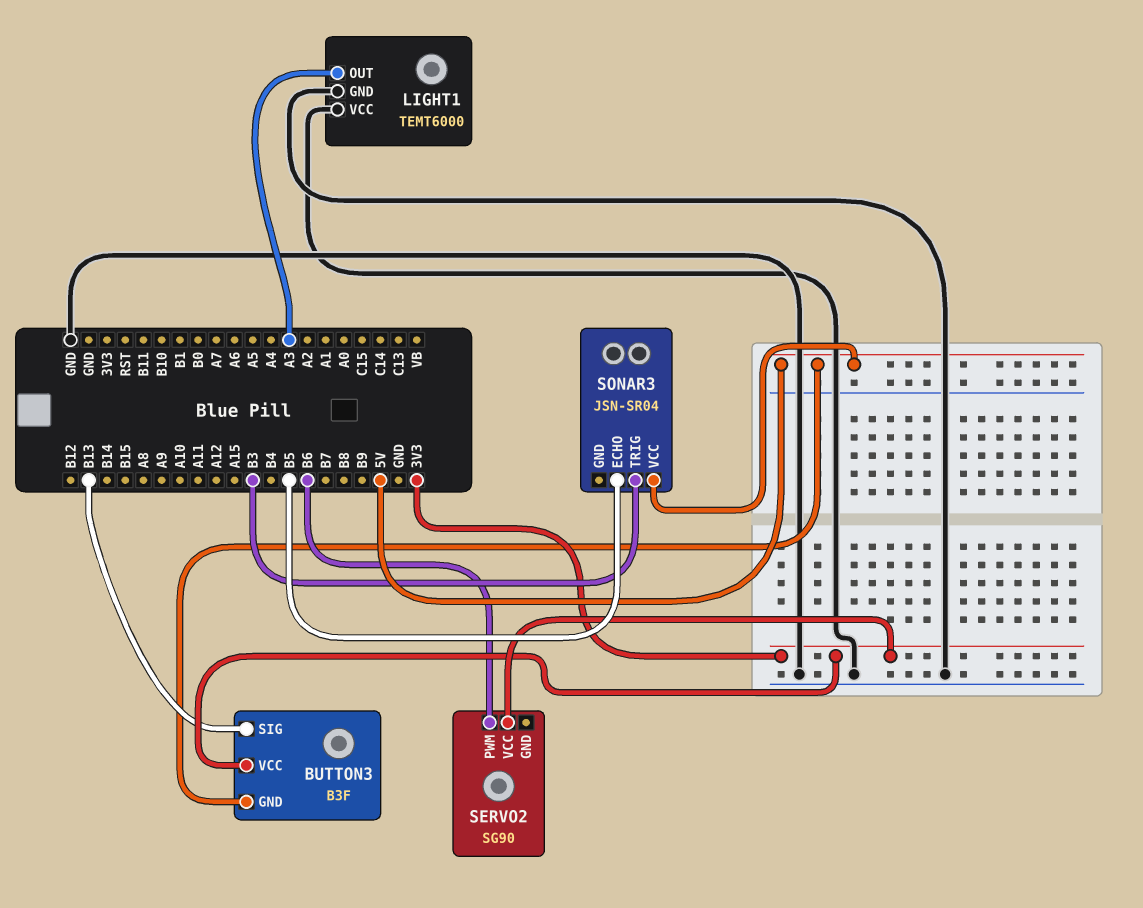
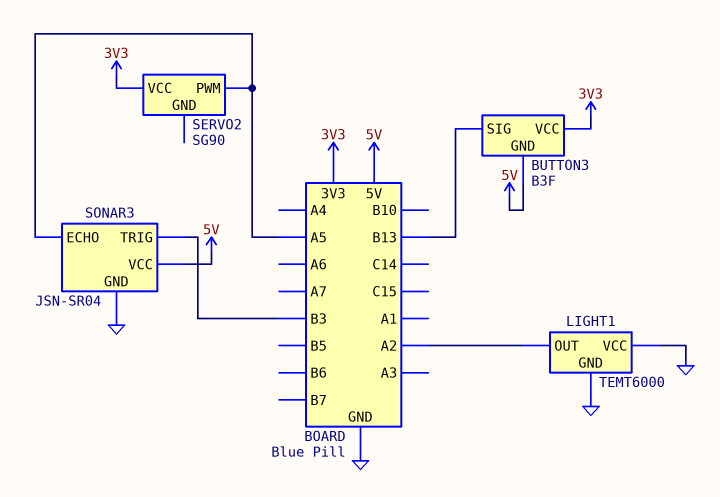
LIGHT1 pin OUT: A3 -> A2
SERVO2 pin PWM: B6 -> A5
SONAR3 pin ECHO: B5 -> A5
SONAR3 pin GND: none -> GND

